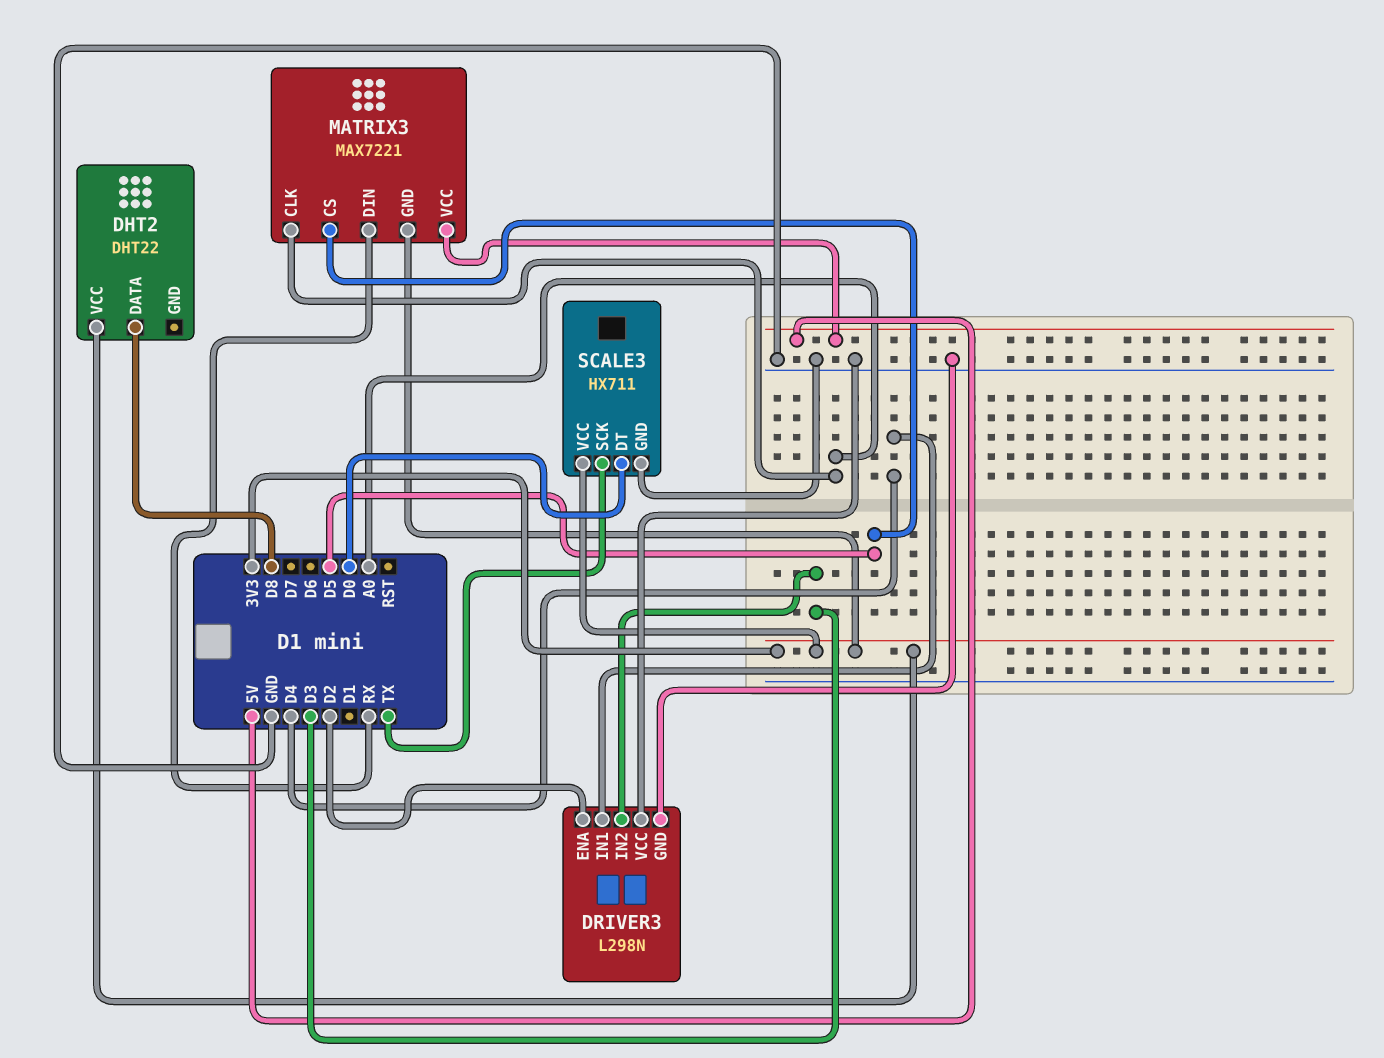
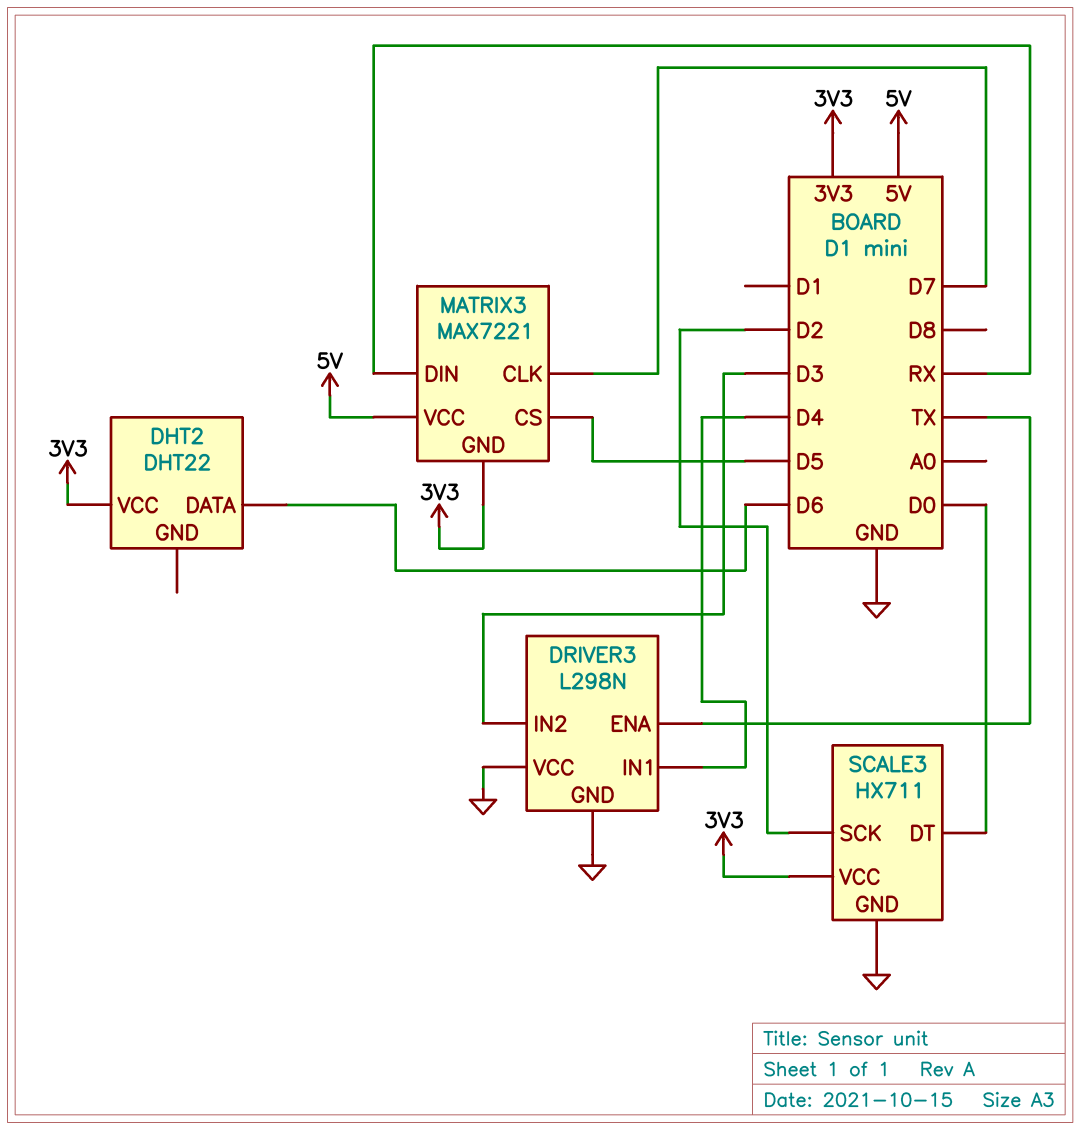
DHT2 pin DATA: D8 -> D6
DRIVER3 pin ENA: D2 -> TX
MATRIX3 pin CLK: A0 -> D7
SCALE3 pin SCK: TX -> D2

